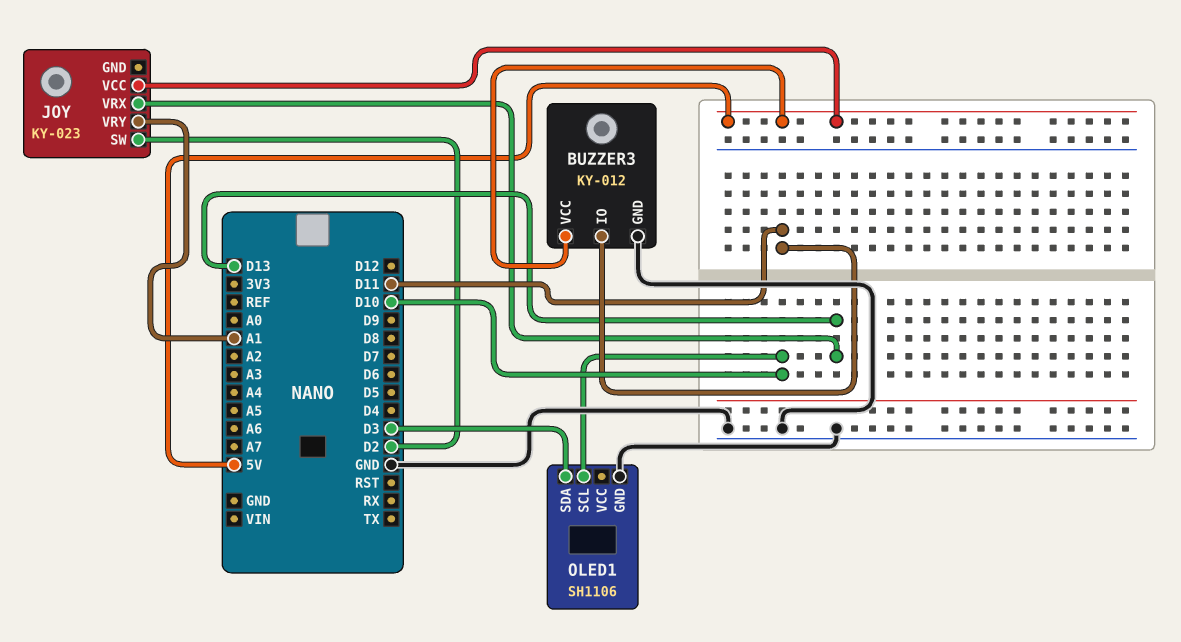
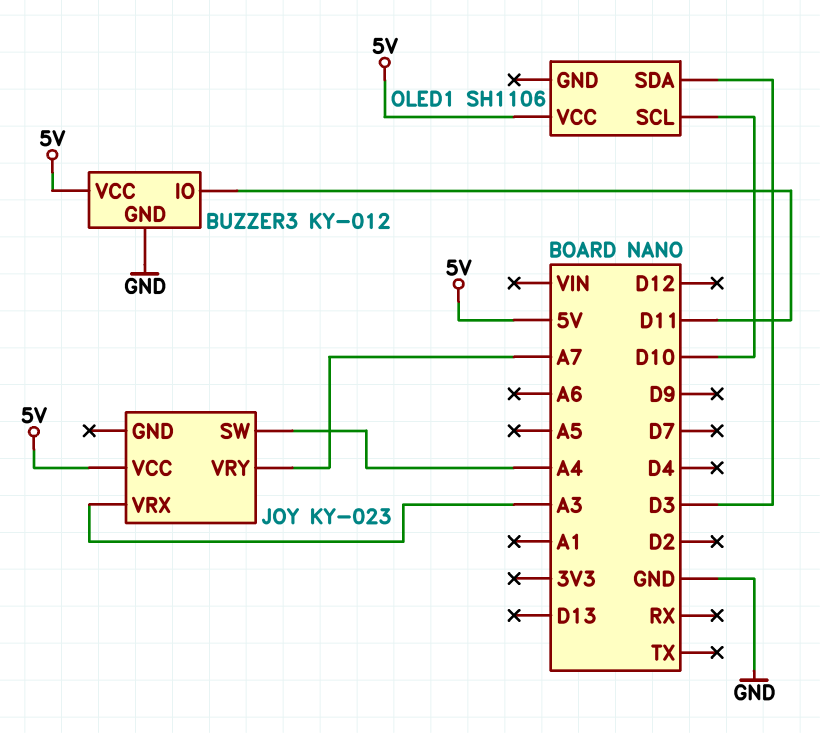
JOY pin SW: D2 -> A4
JOY pin VRX: D13 -> A3
JOY pin VRY: A1 -> A7
OLED1 pin GND: GND -> none
OLED1 pin VCC: none -> 5V

